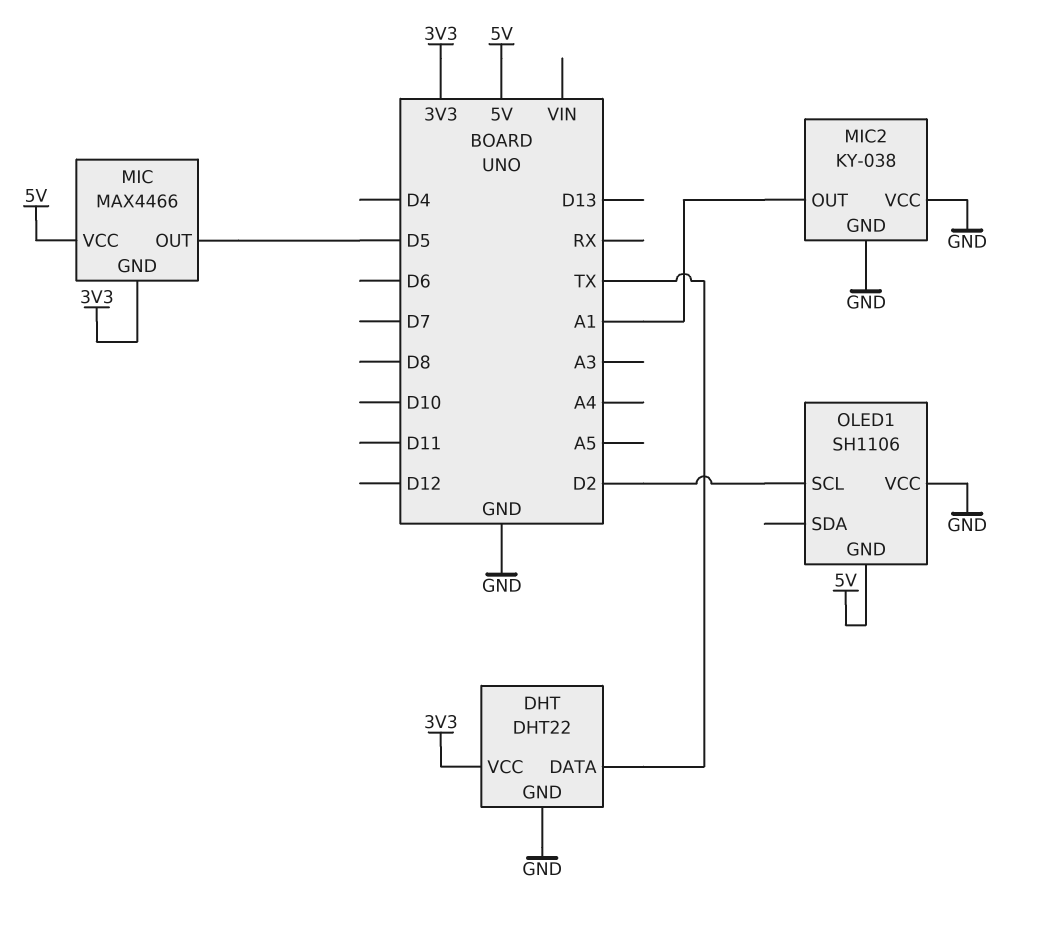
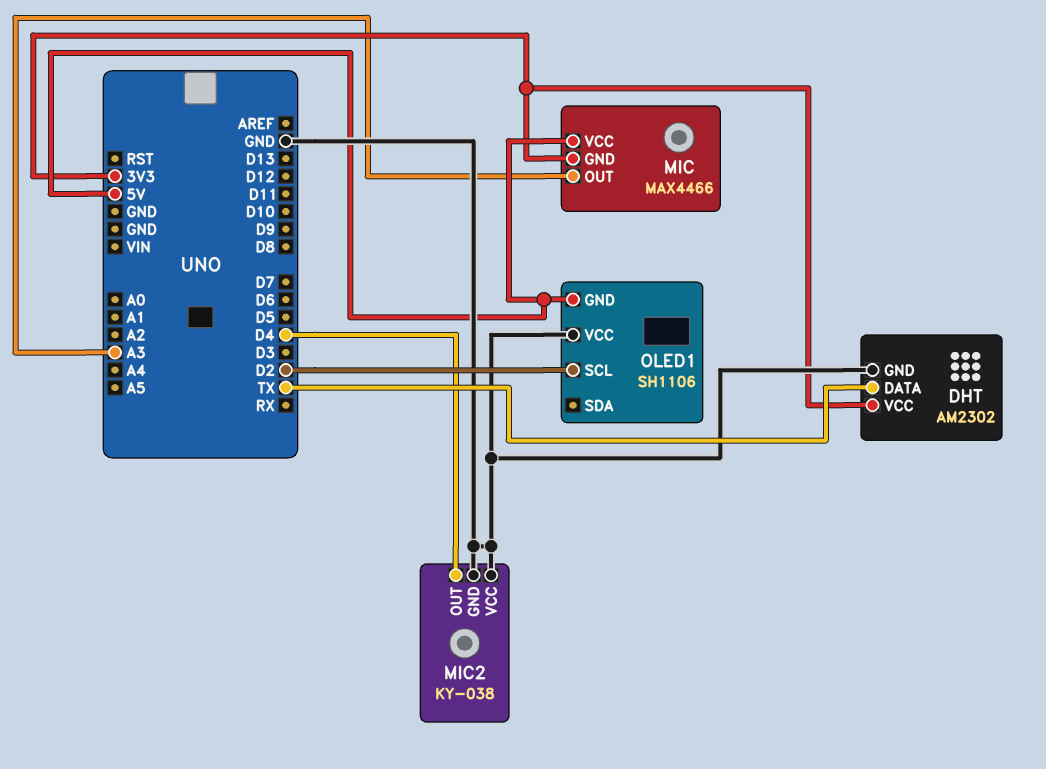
DHT: DHT22 -> AM2302
MIC pin OUT: D5 -> A3
MIC2 pin OUT: A1 -> D4

